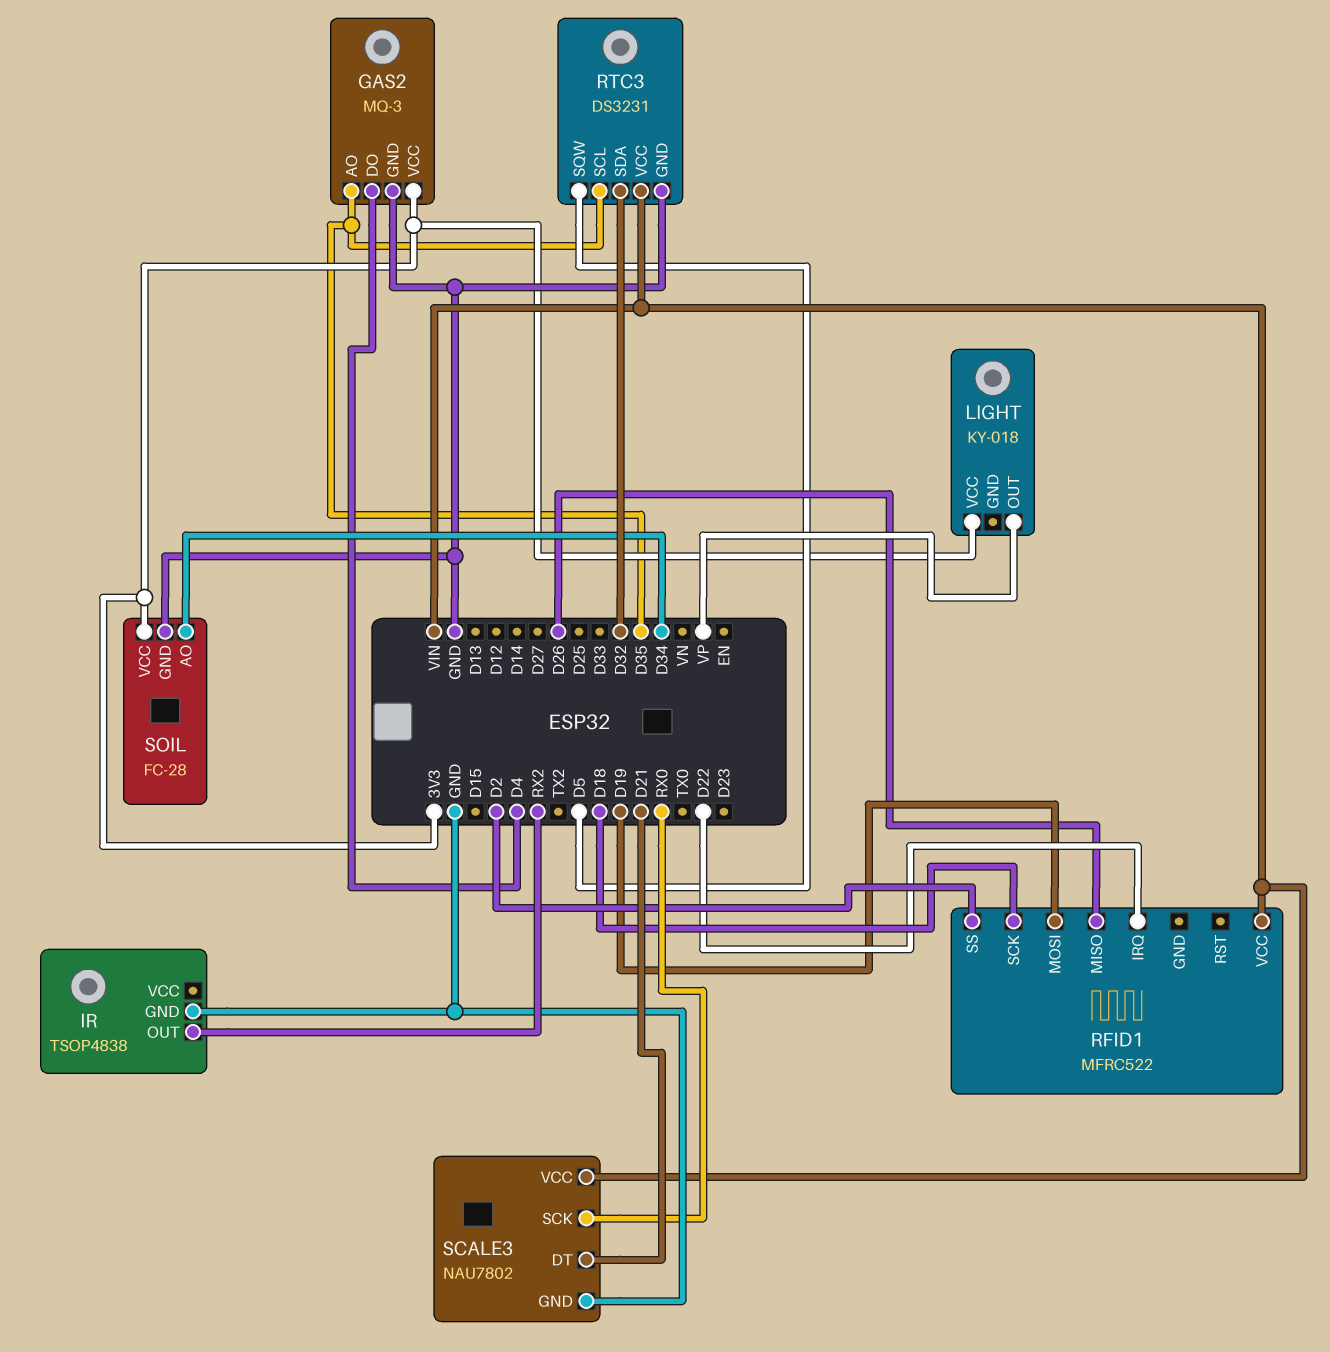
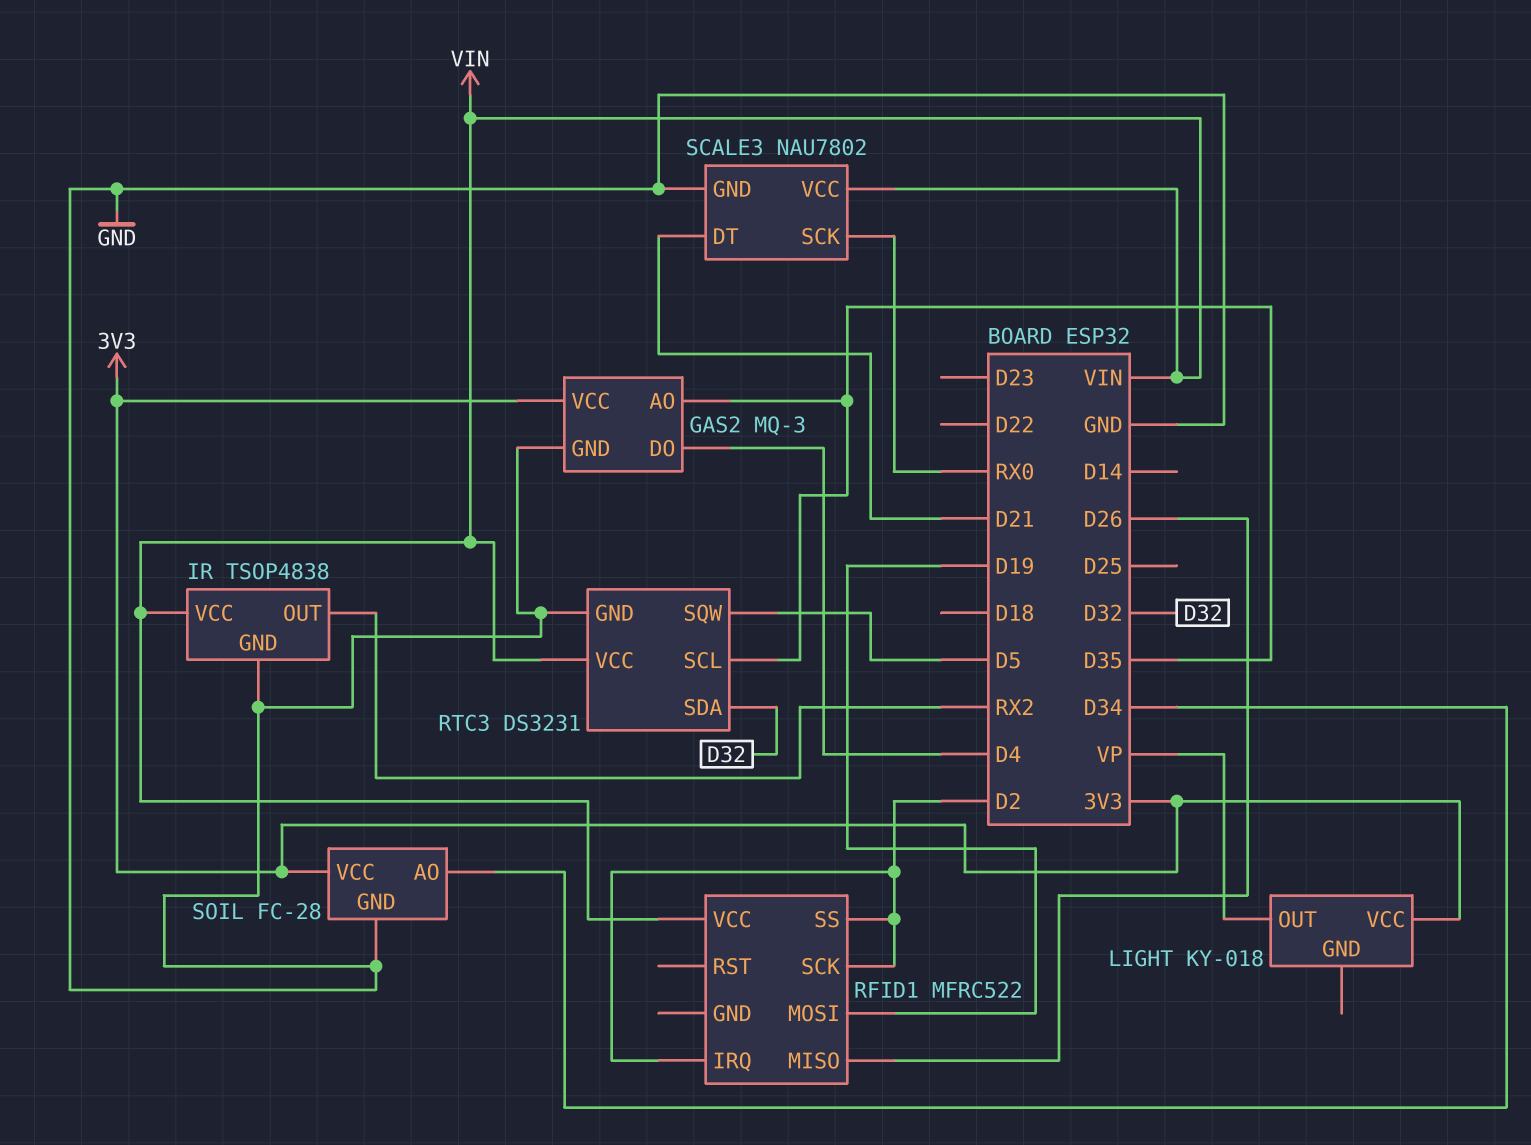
IR pin VCC: none -> VIN
RFID1 pin IRQ: D22 -> D2
RFID1 pin SCK: D18 -> D2

